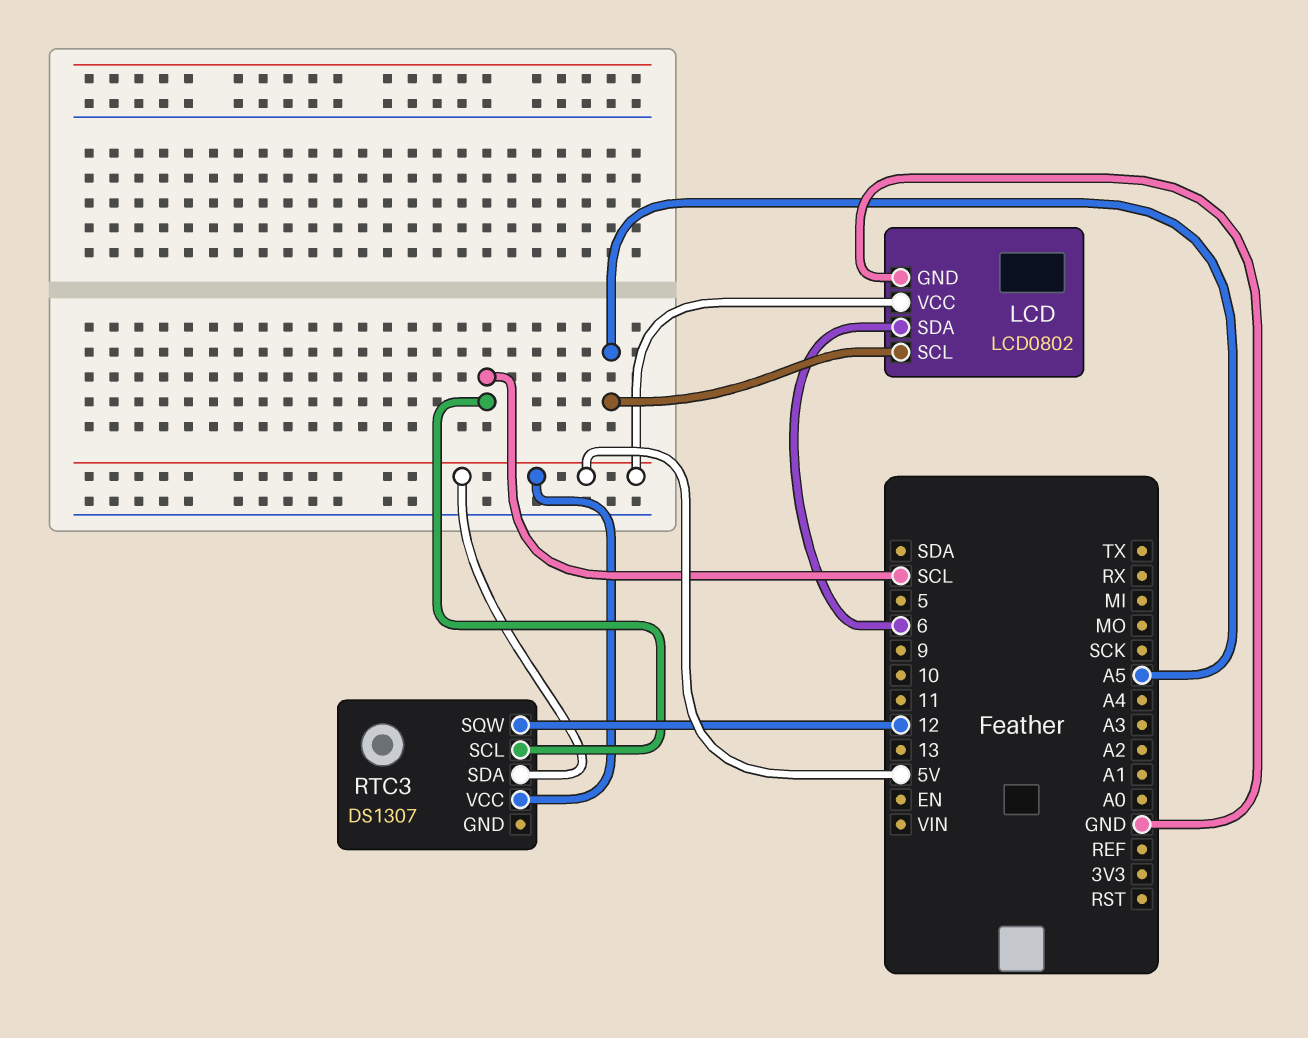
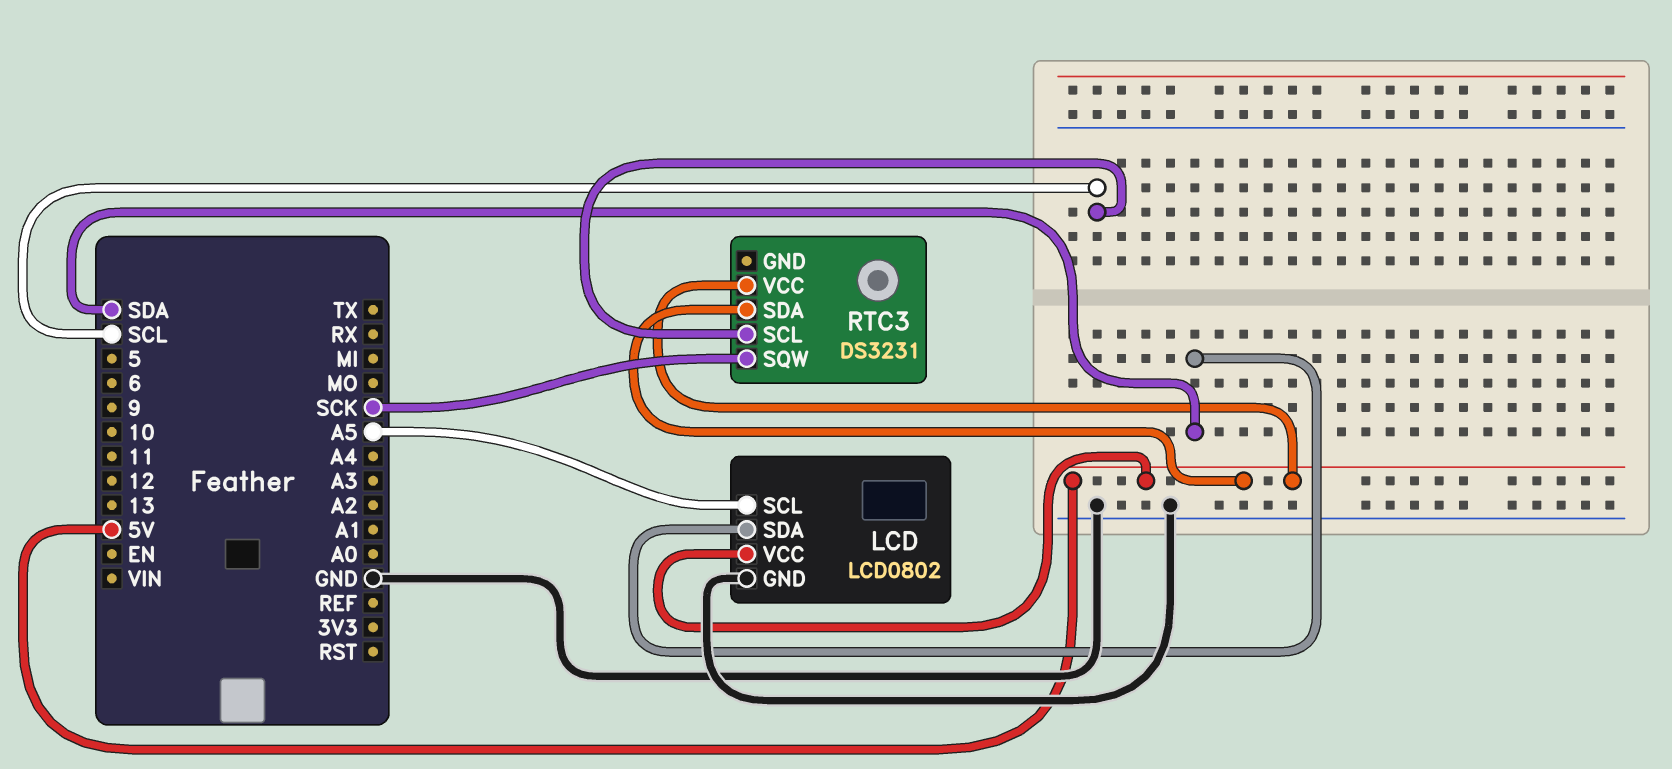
LCD pin SDA: 6 -> SDA
RTC3: DS1307 -> DS3231
RTC3 pin SQW: 12 -> SCK

